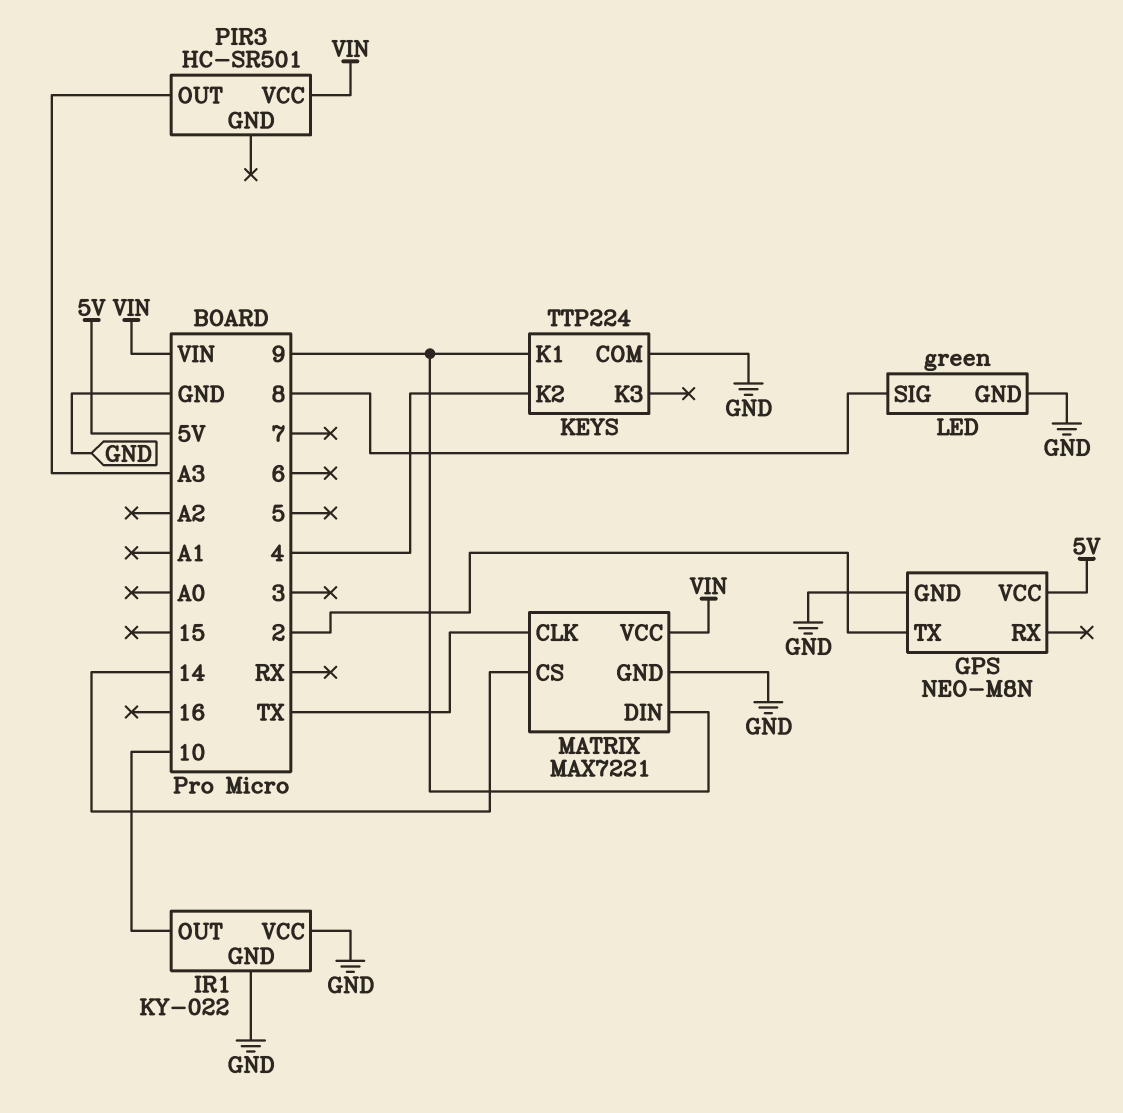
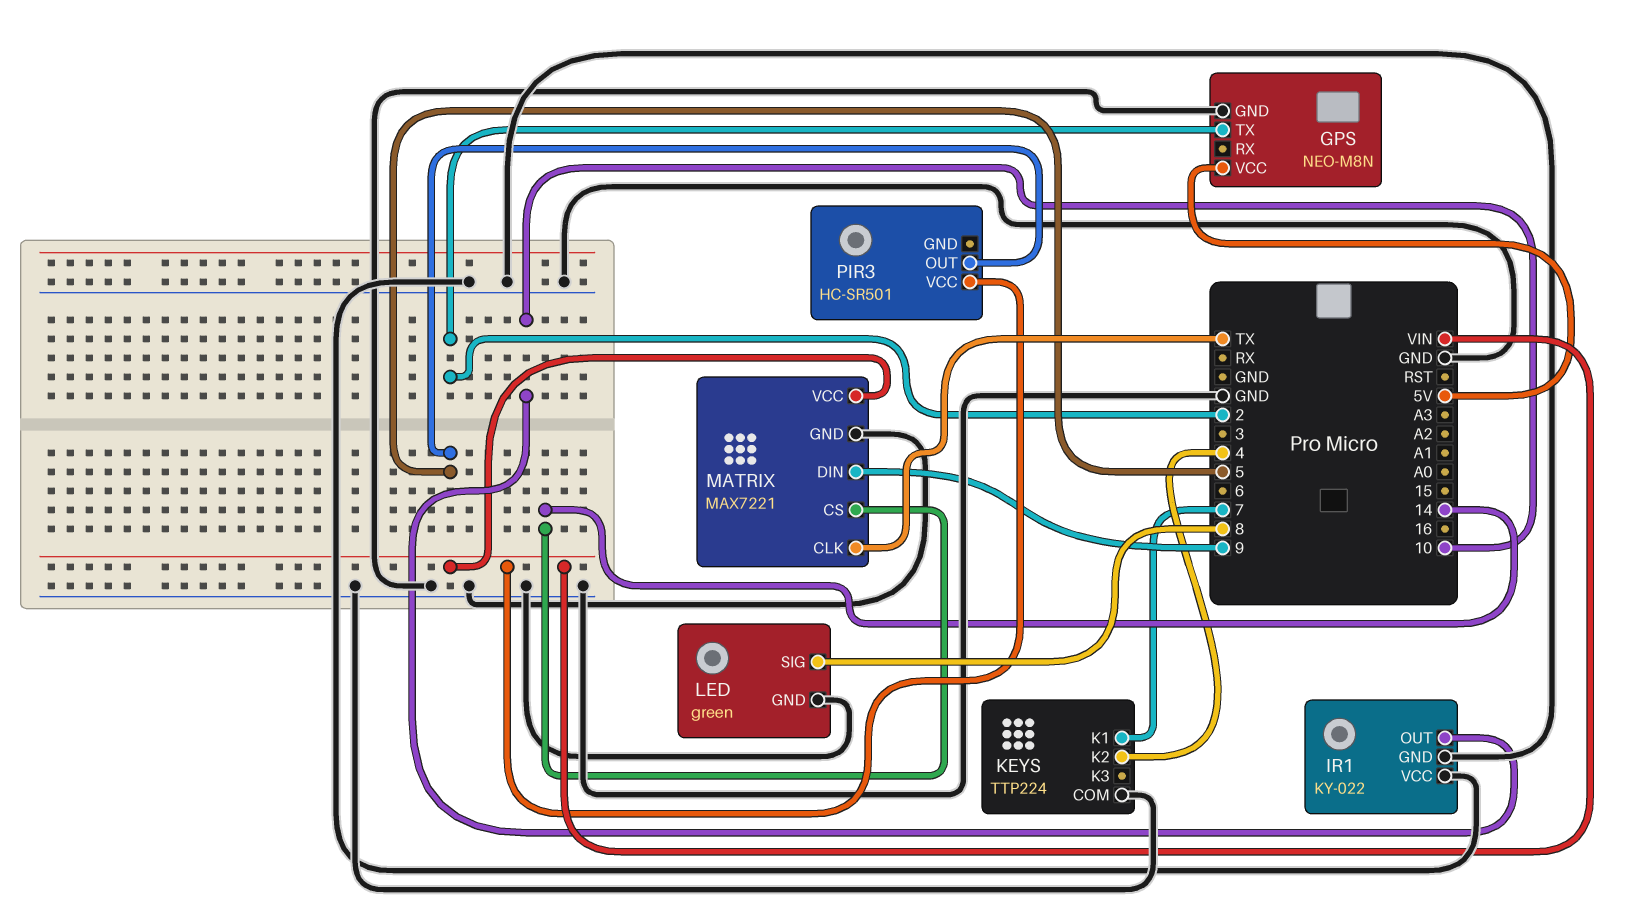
KEYS pin K1: 9 -> 7
PIR3 pin OUT: A3 -> 5

